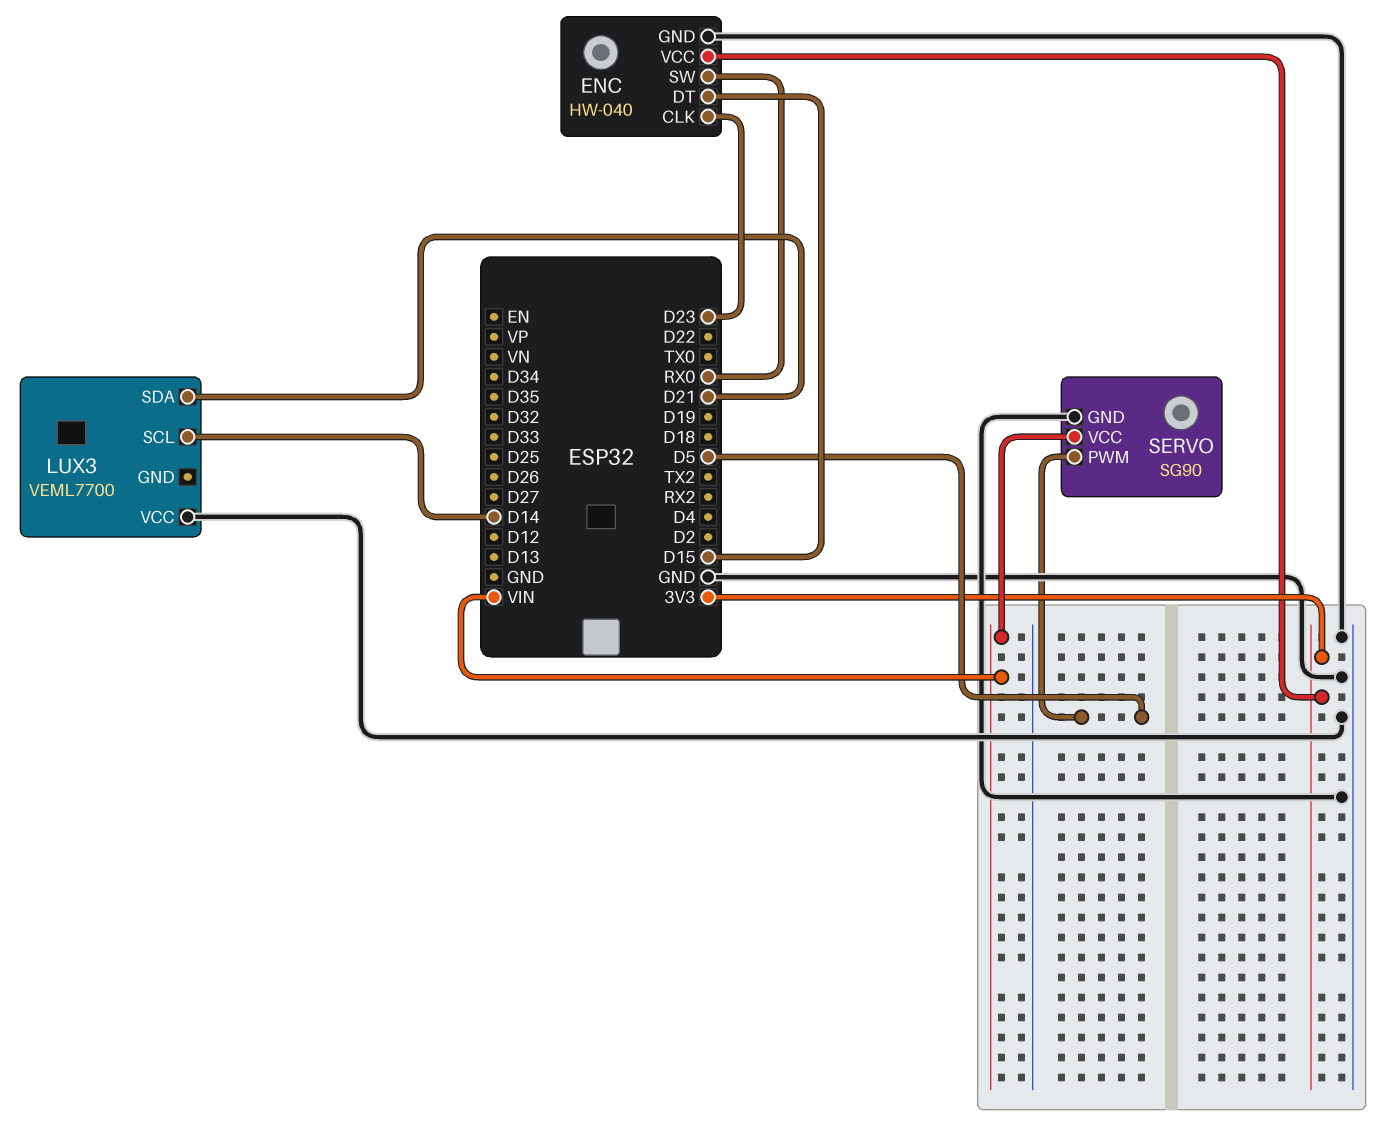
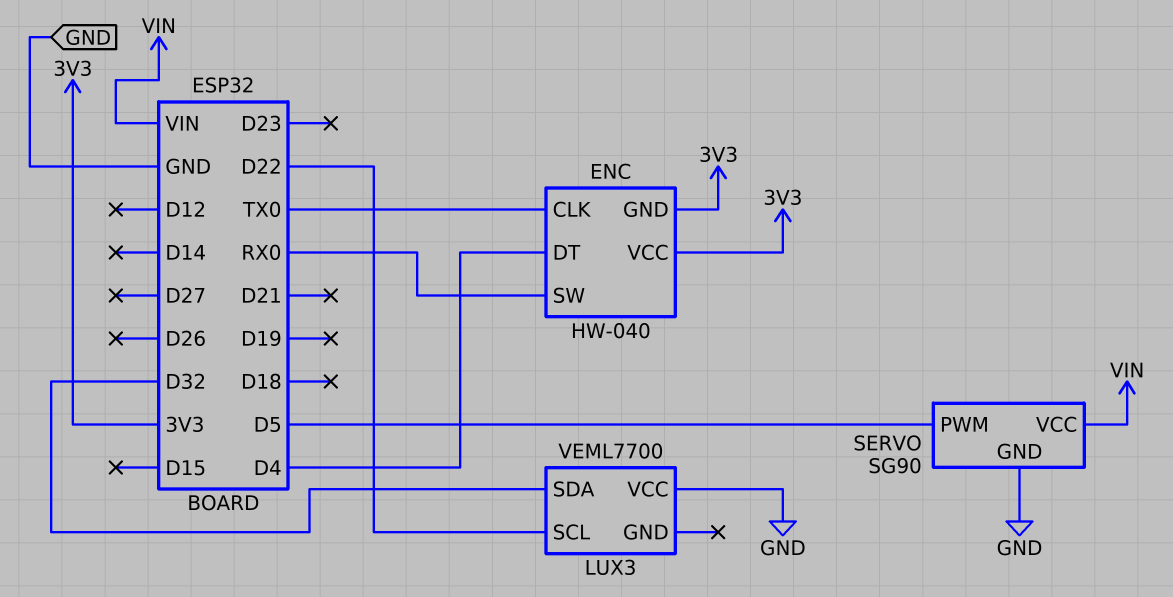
ENC pin CLK: D23 -> TX0
ENC pin DT: D15 -> D4
ENC pin GND: GND -> 3V3
LUX3 pin SCL: D14 -> D22
LUX3 pin SDA: D21 -> D32

